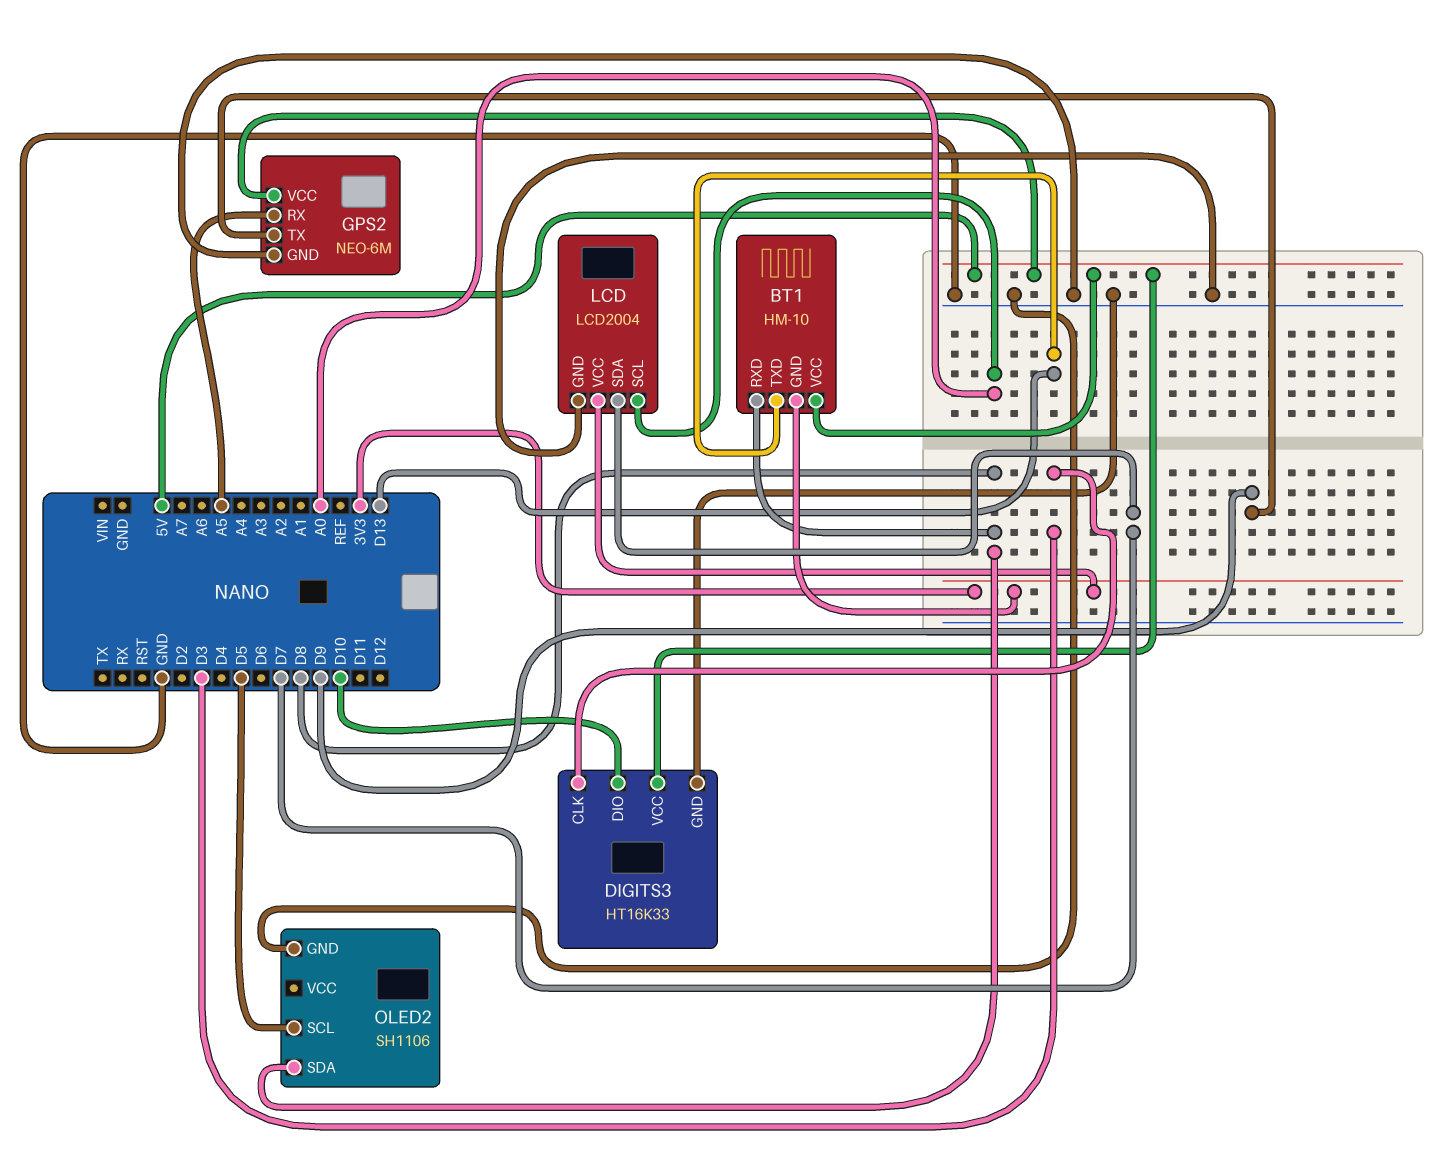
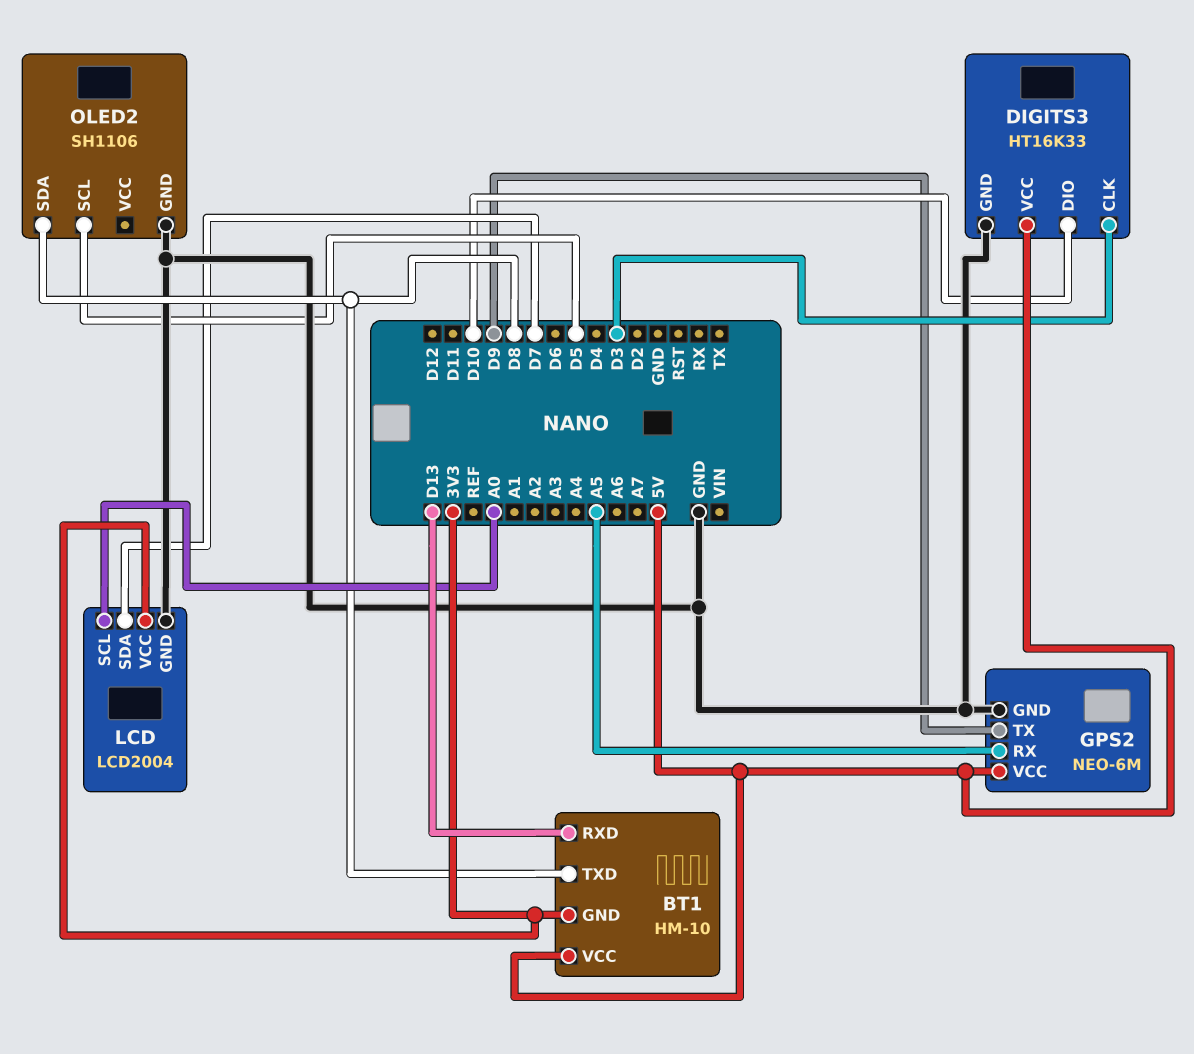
BT1 pin RXD: D8 -> D13
BT1 pin TXD: D13 -> D8

